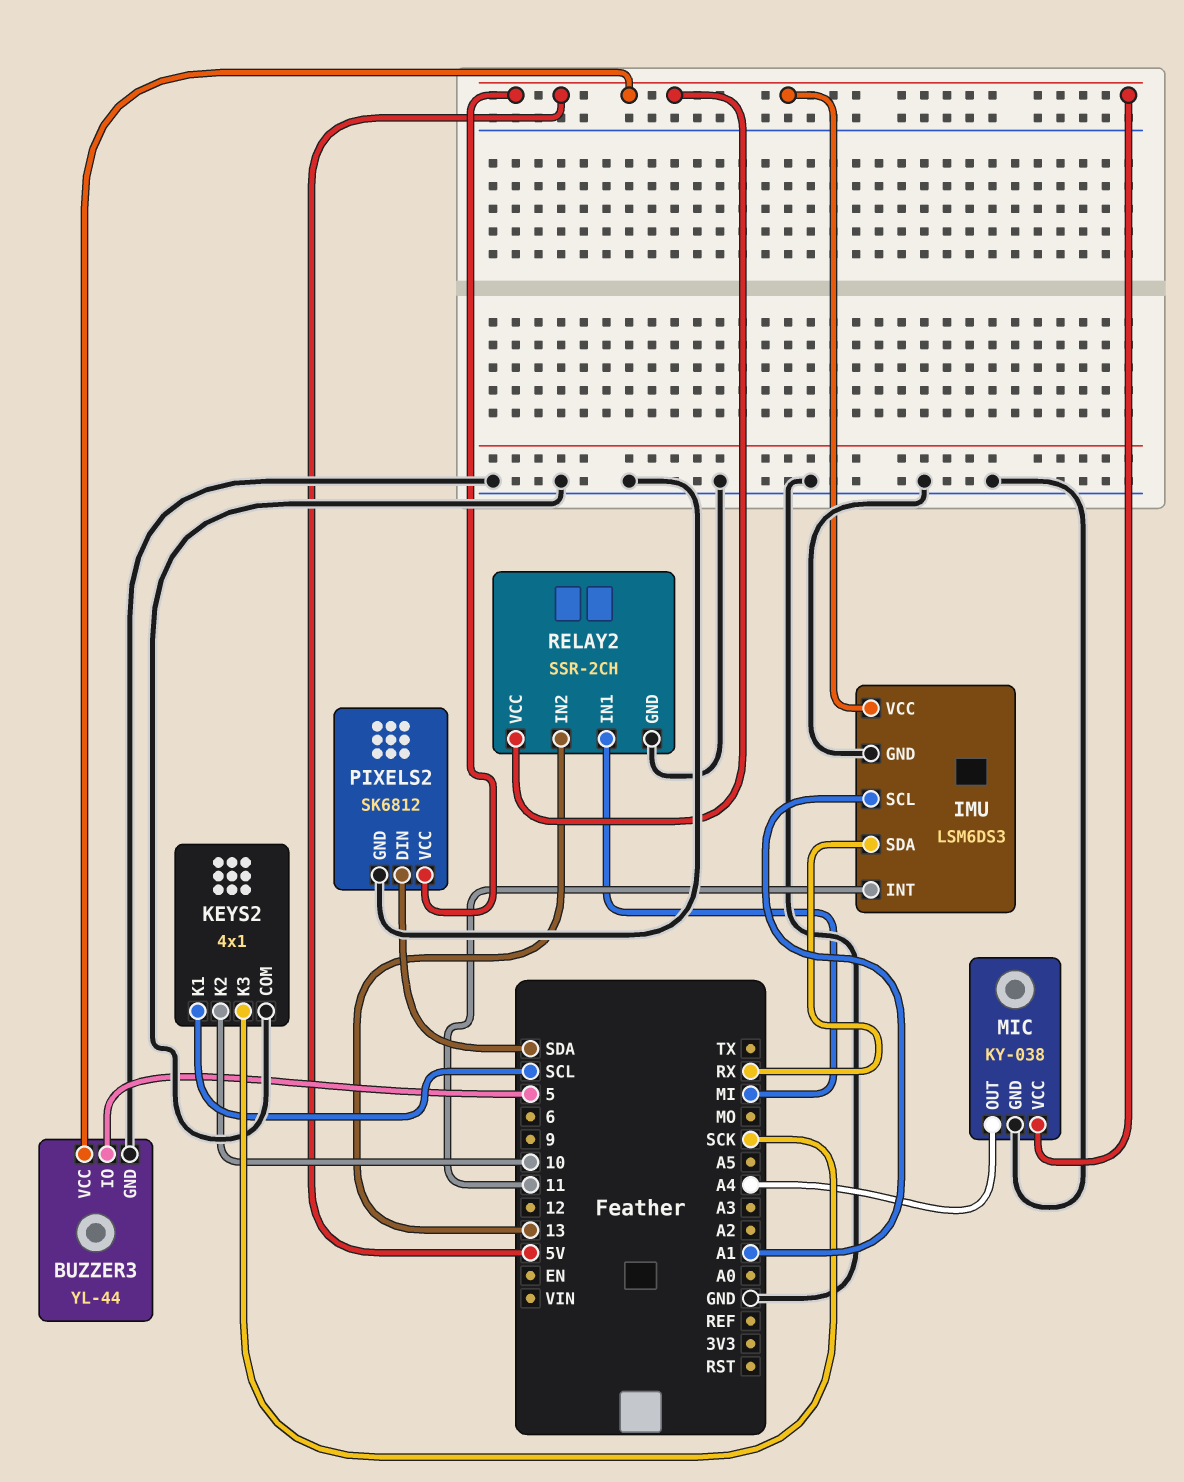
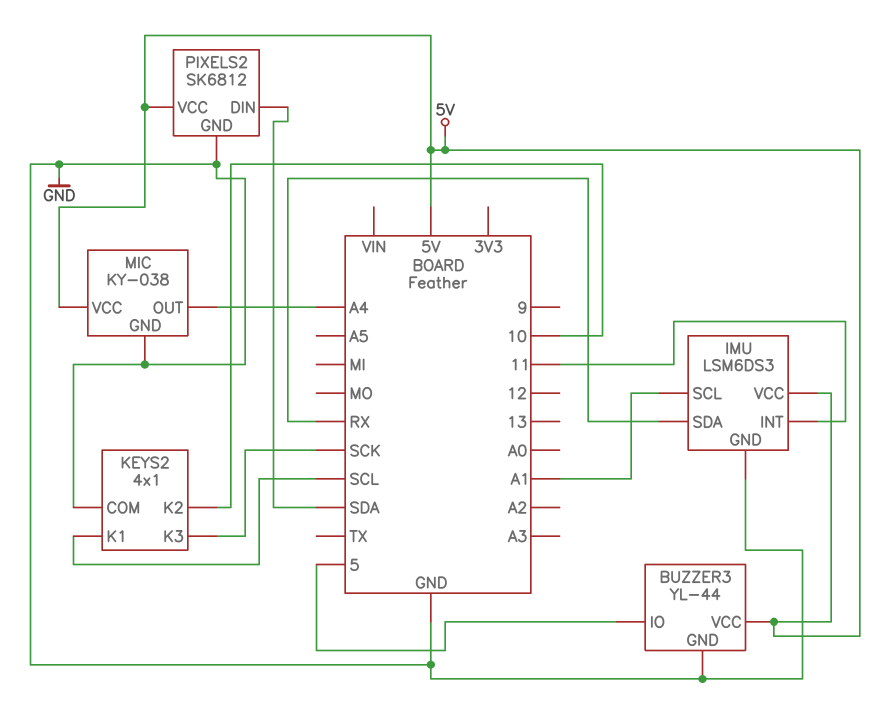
RELAY2: SSR-2CH -> none
RELAY2 pin GND: GND -> none
RELAY2 pin IN1: MI -> none
RELAY2 pin IN2: 13 -> none
RELAY2 pin VCC: 5V -> none

